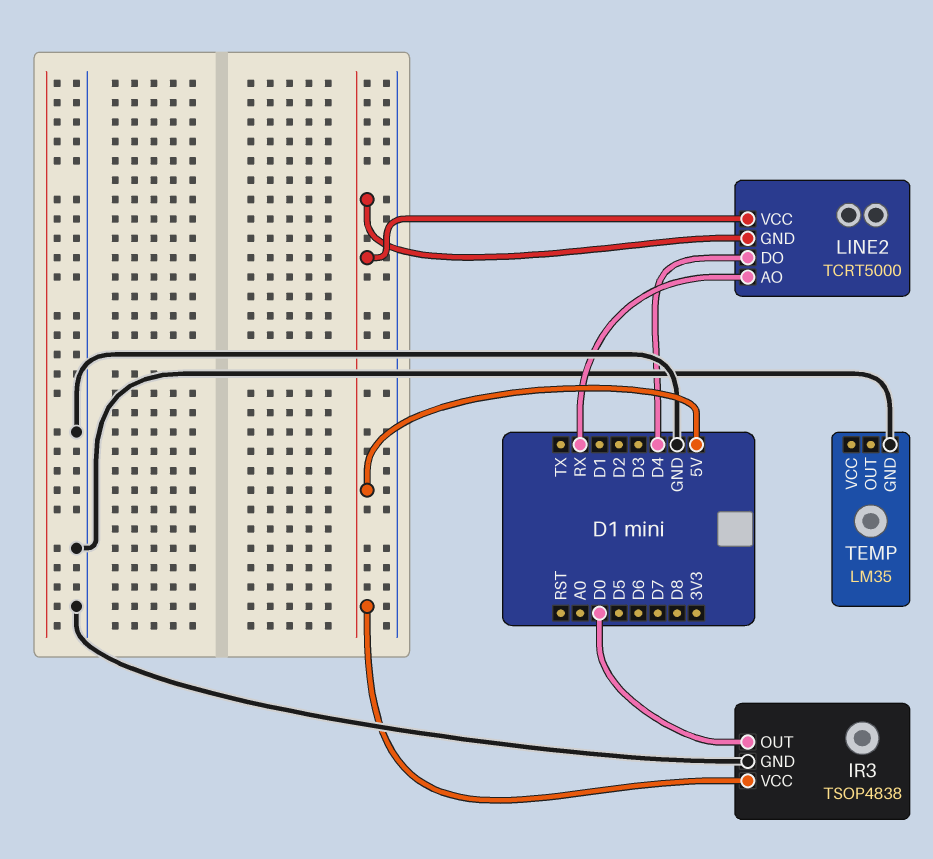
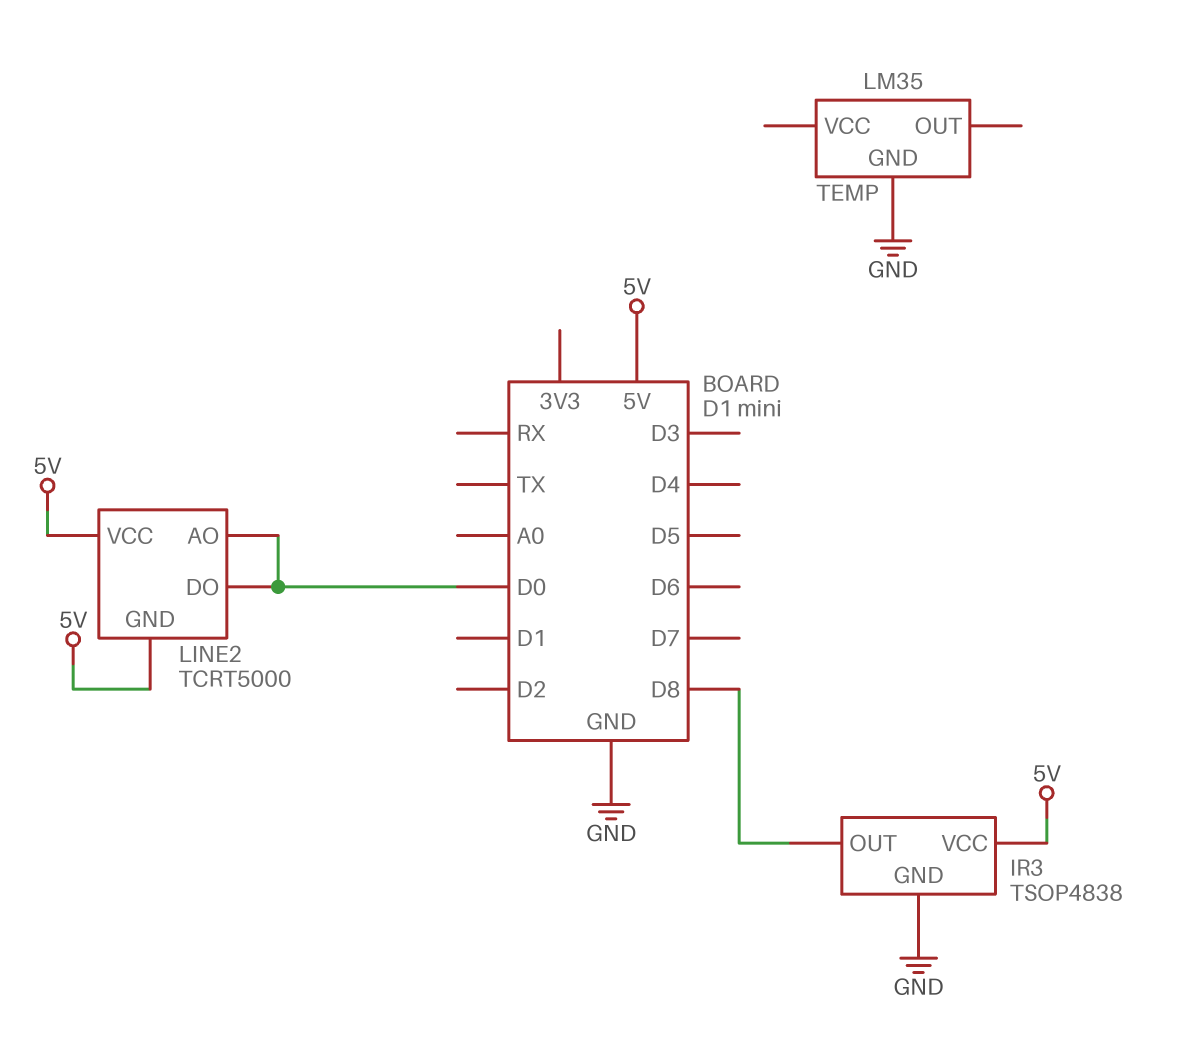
IR3 pin OUT: D0 -> D8
LINE2 pin AO: RX -> D0
LINE2 pin DO: D4 -> D0

